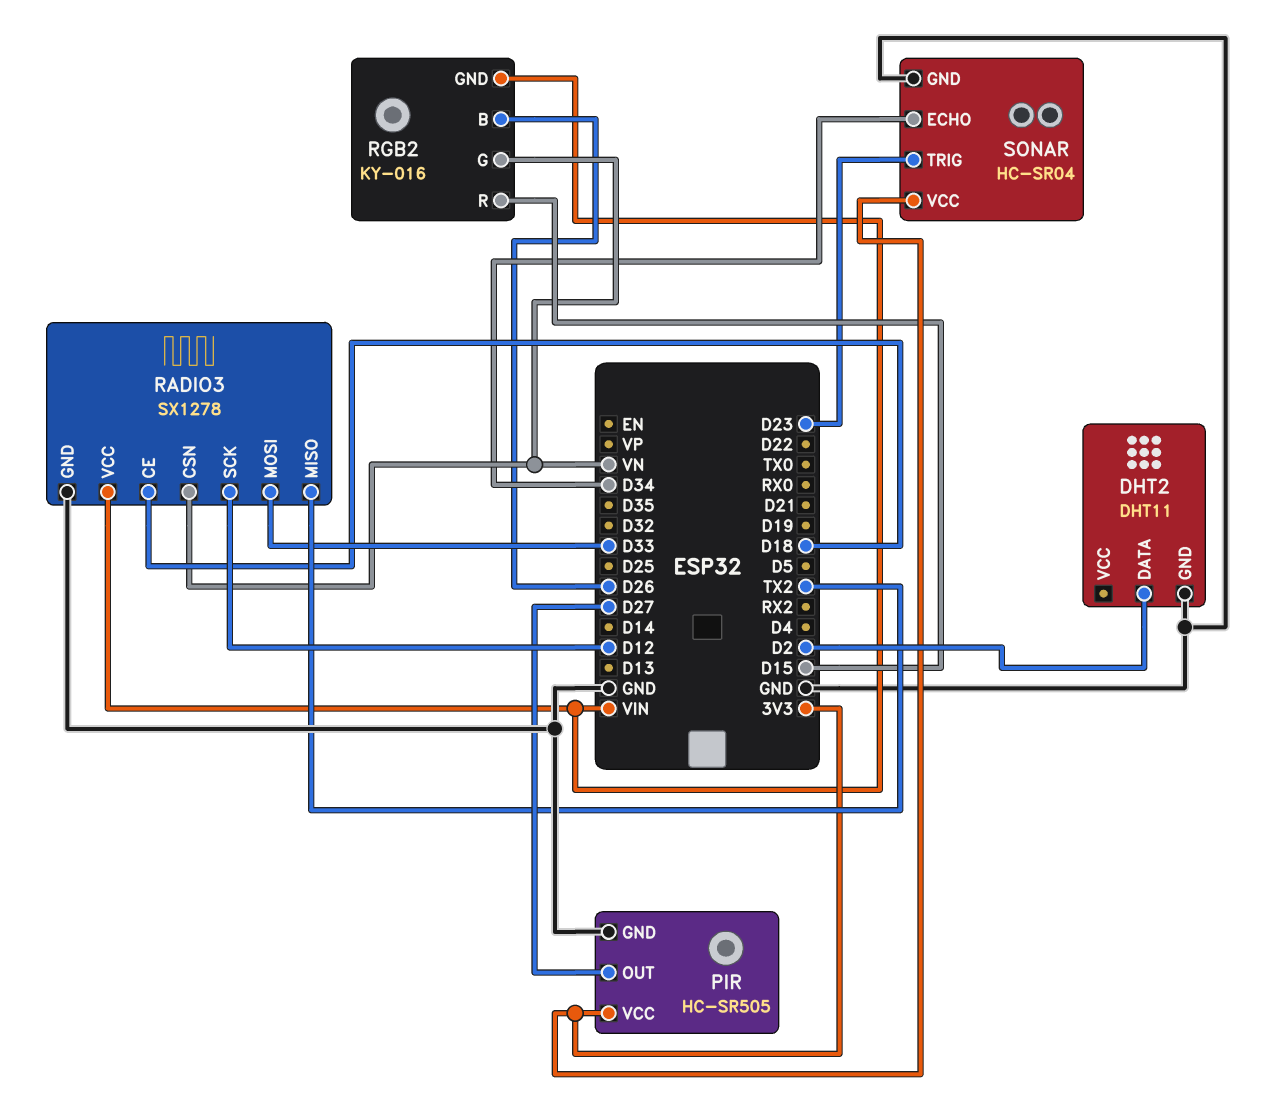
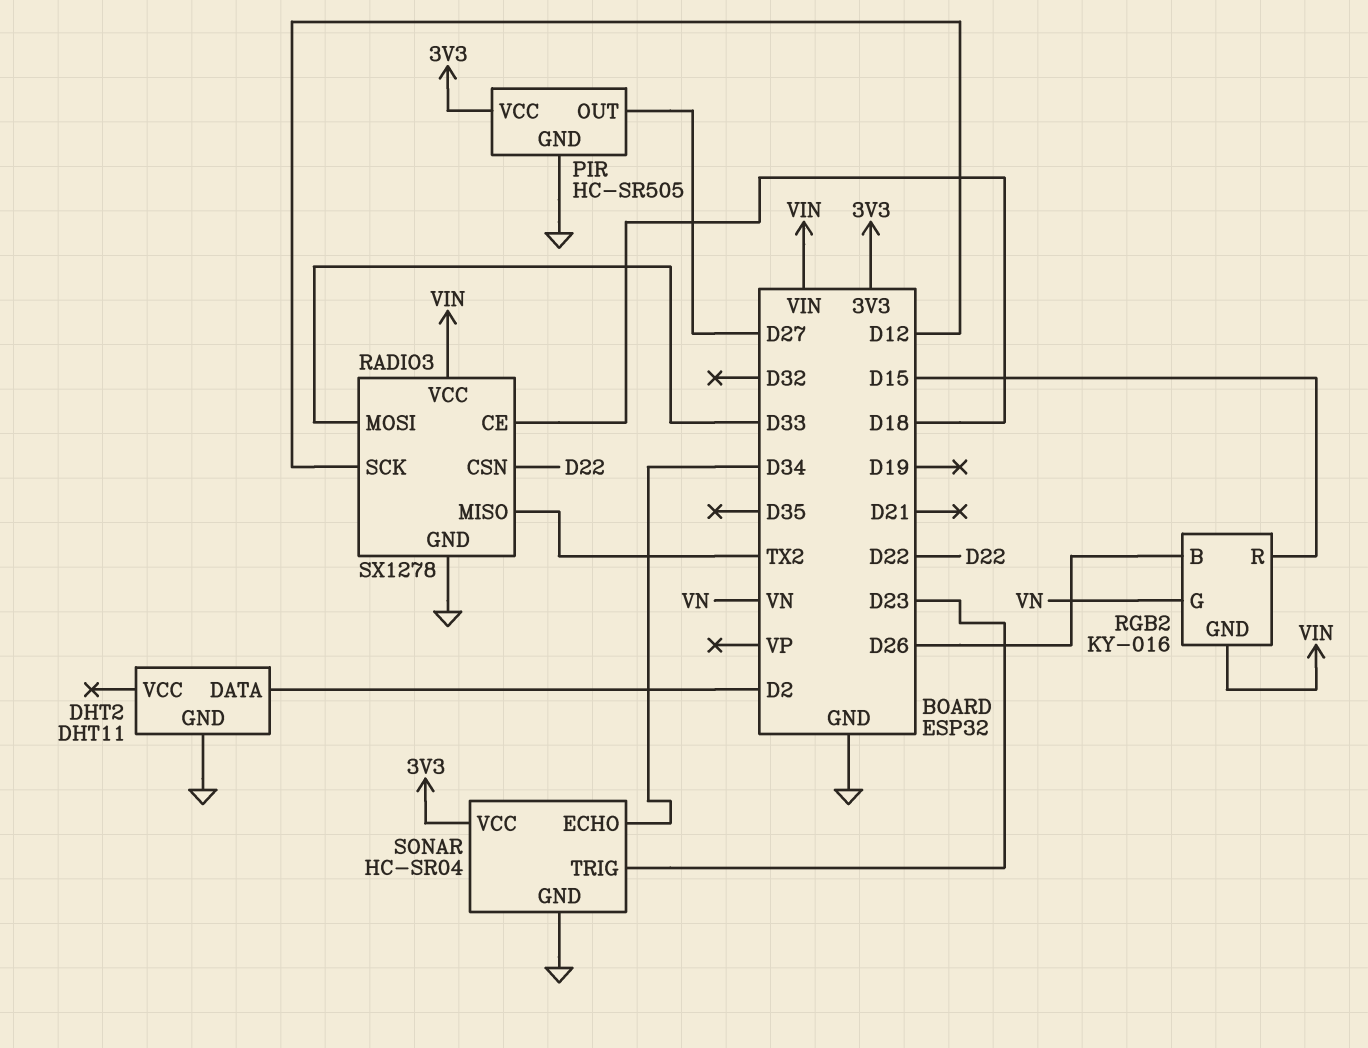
RADIO3 pin CSN: VN -> D22

